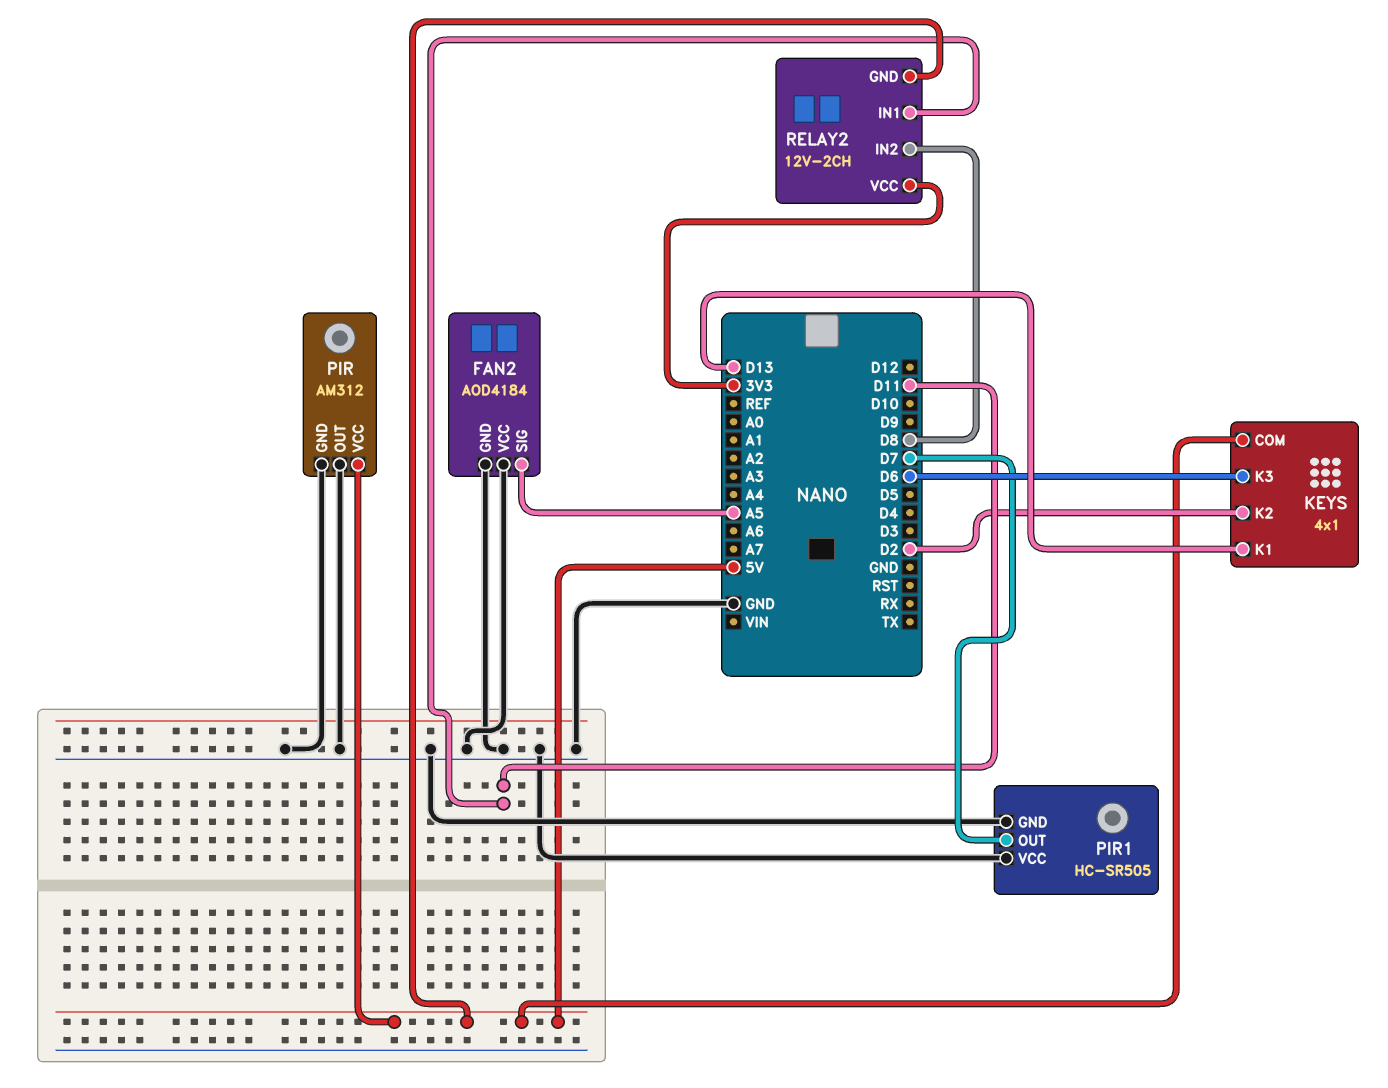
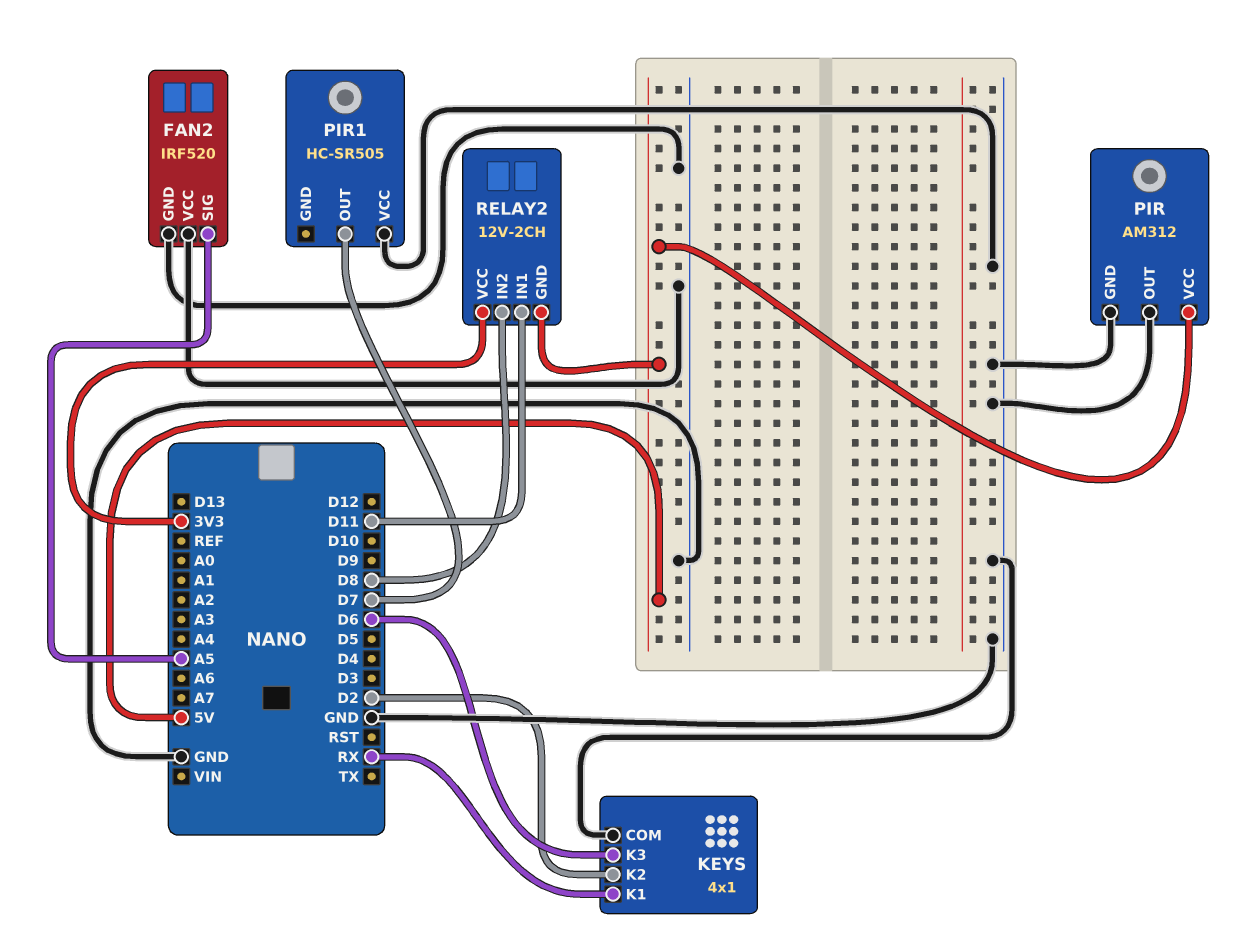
FAN2: AOD4184 -> IRF520
KEYS pin COM: 5V -> GND
KEYS pin K1: D13 -> RX
PIR1 pin GND: GND -> none

